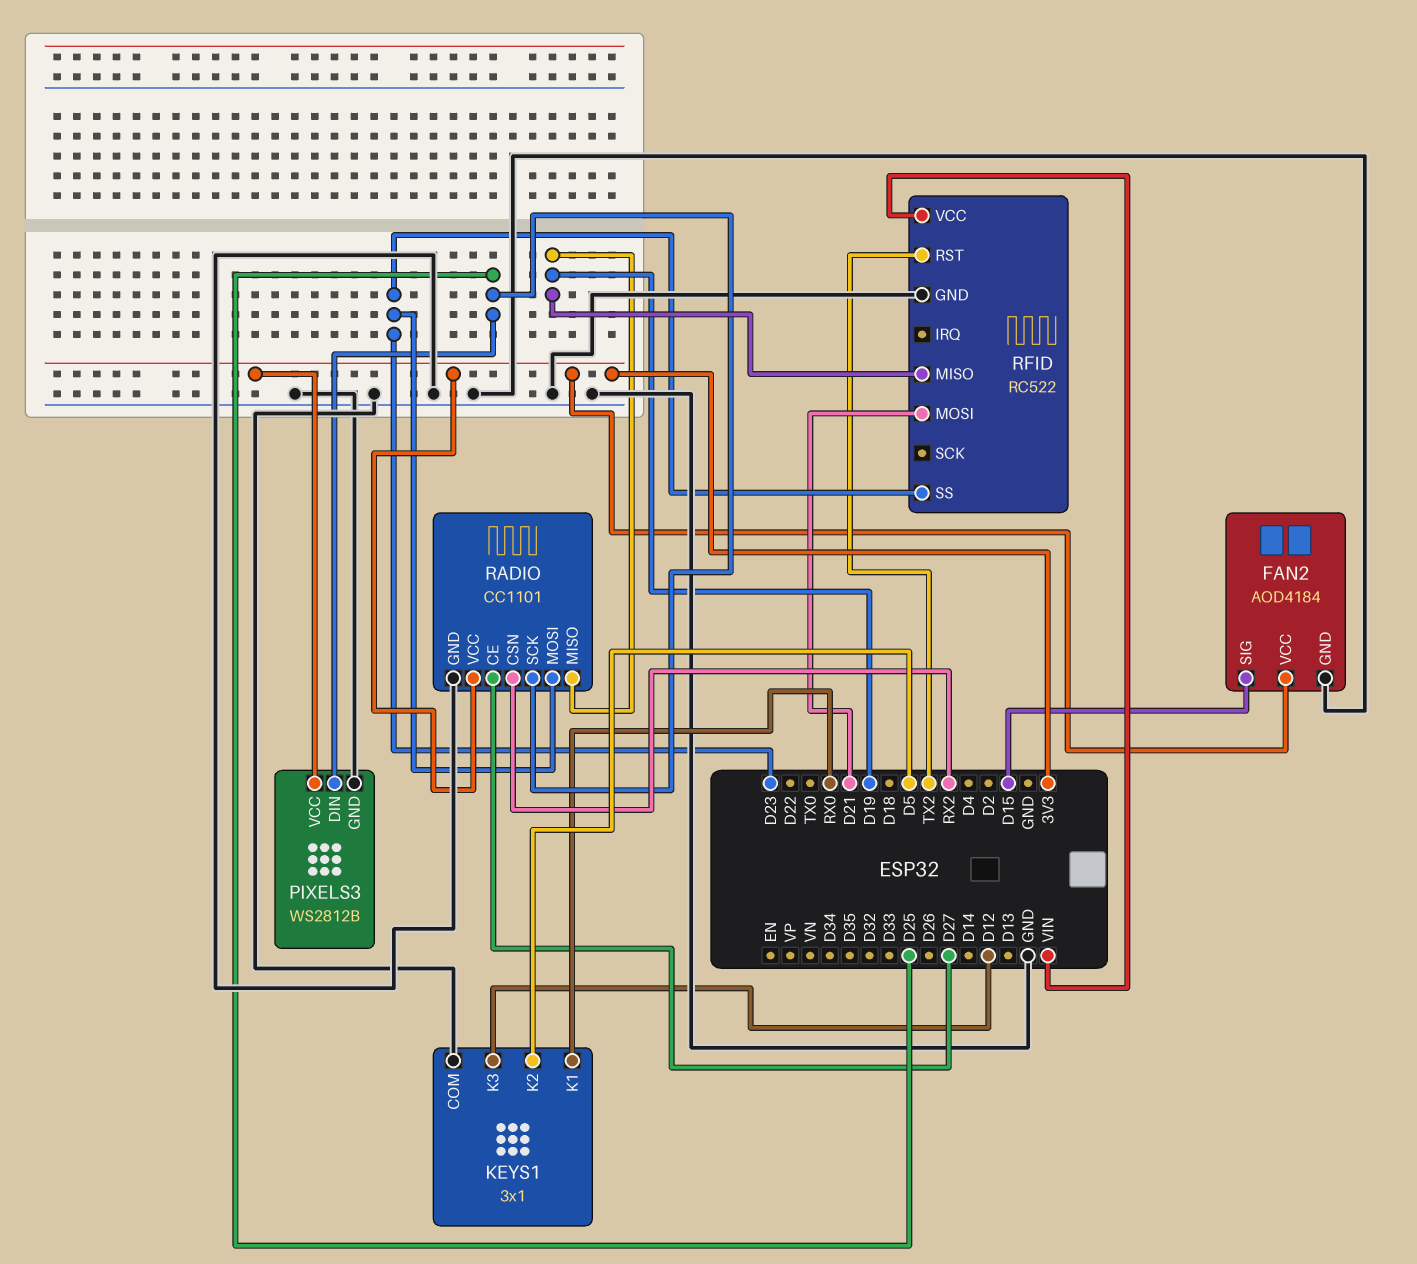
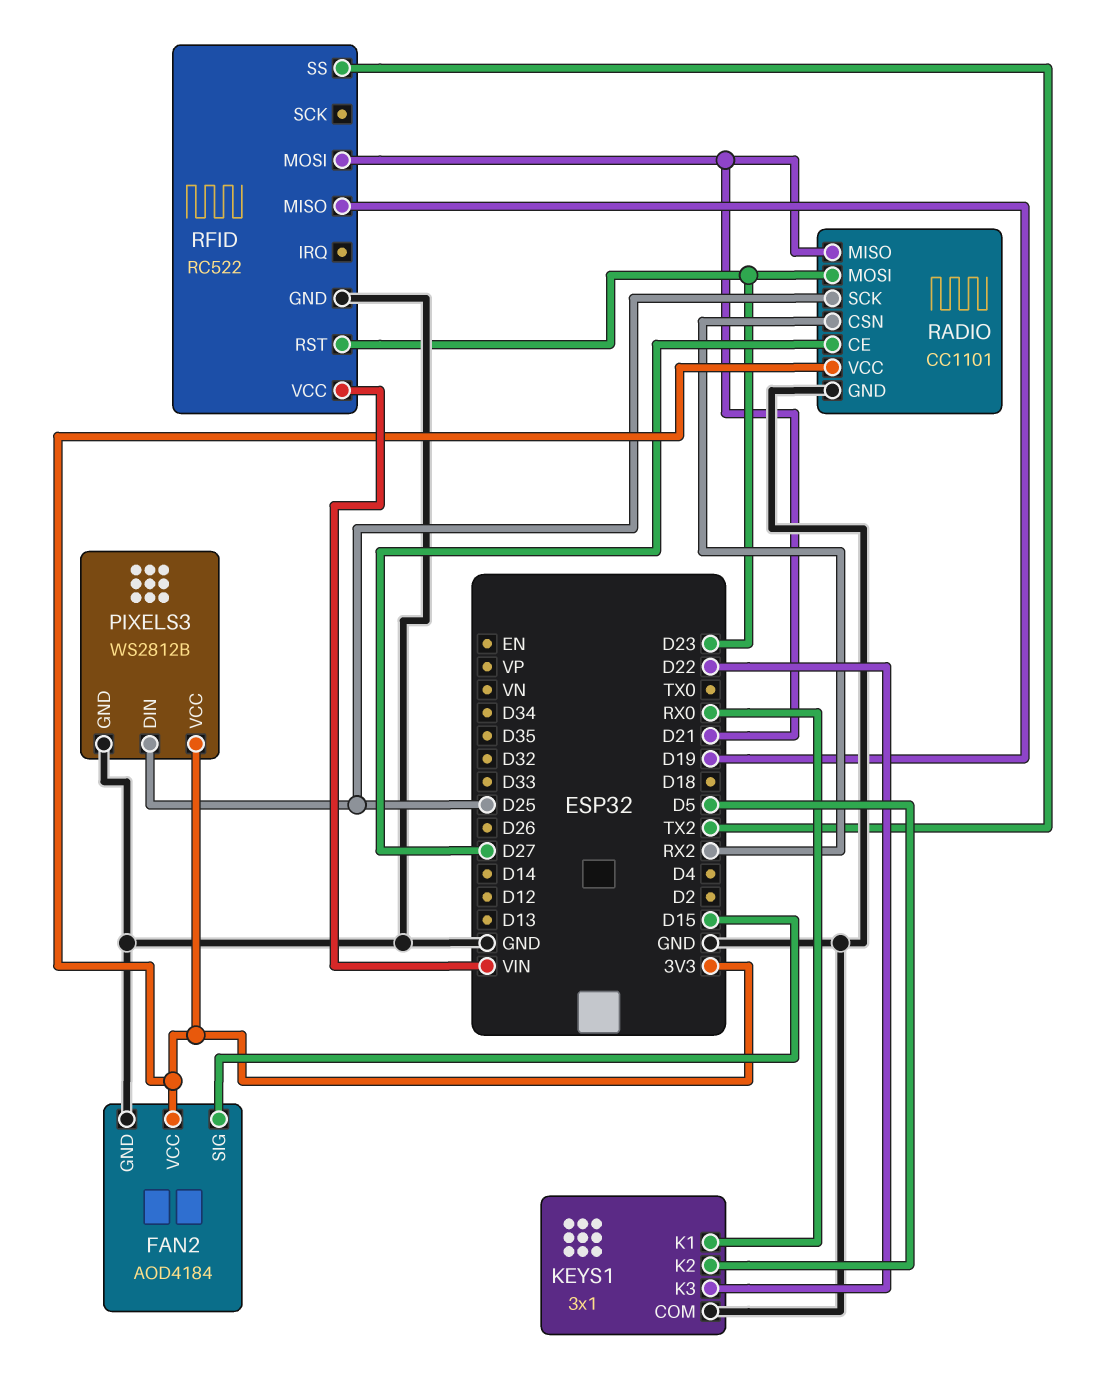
KEYS1 pin K3: D12 -> D22
RADIO pin MISO: D19 -> D21
RFID pin RST: TX2 -> D23
RFID pin SS: D23 -> TX2

